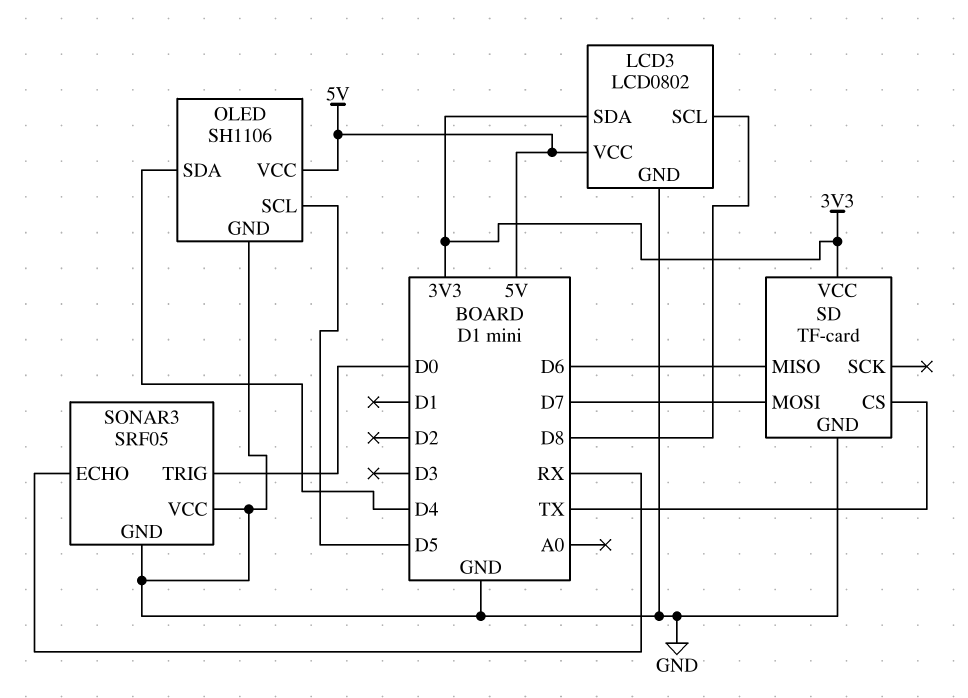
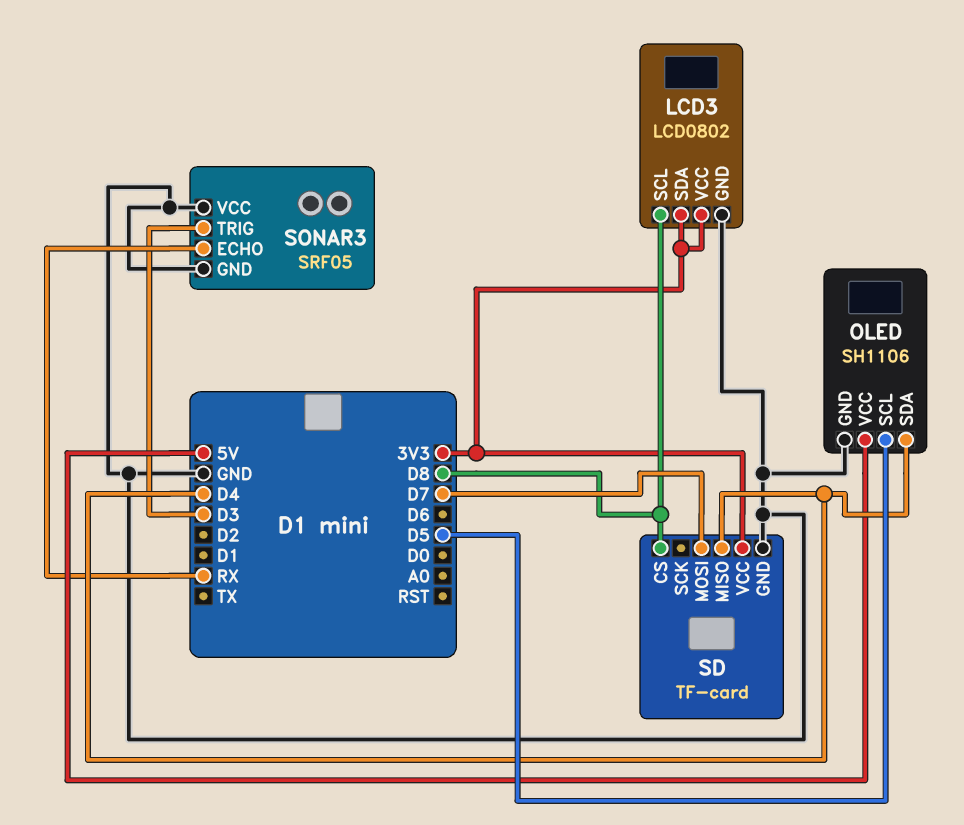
LCD3 pin VCC: 5V -> 3V3
SD pin CS: TX -> D8
SD pin MISO: D6 -> D4
SONAR3 pin TRIG: D0 -> D3

